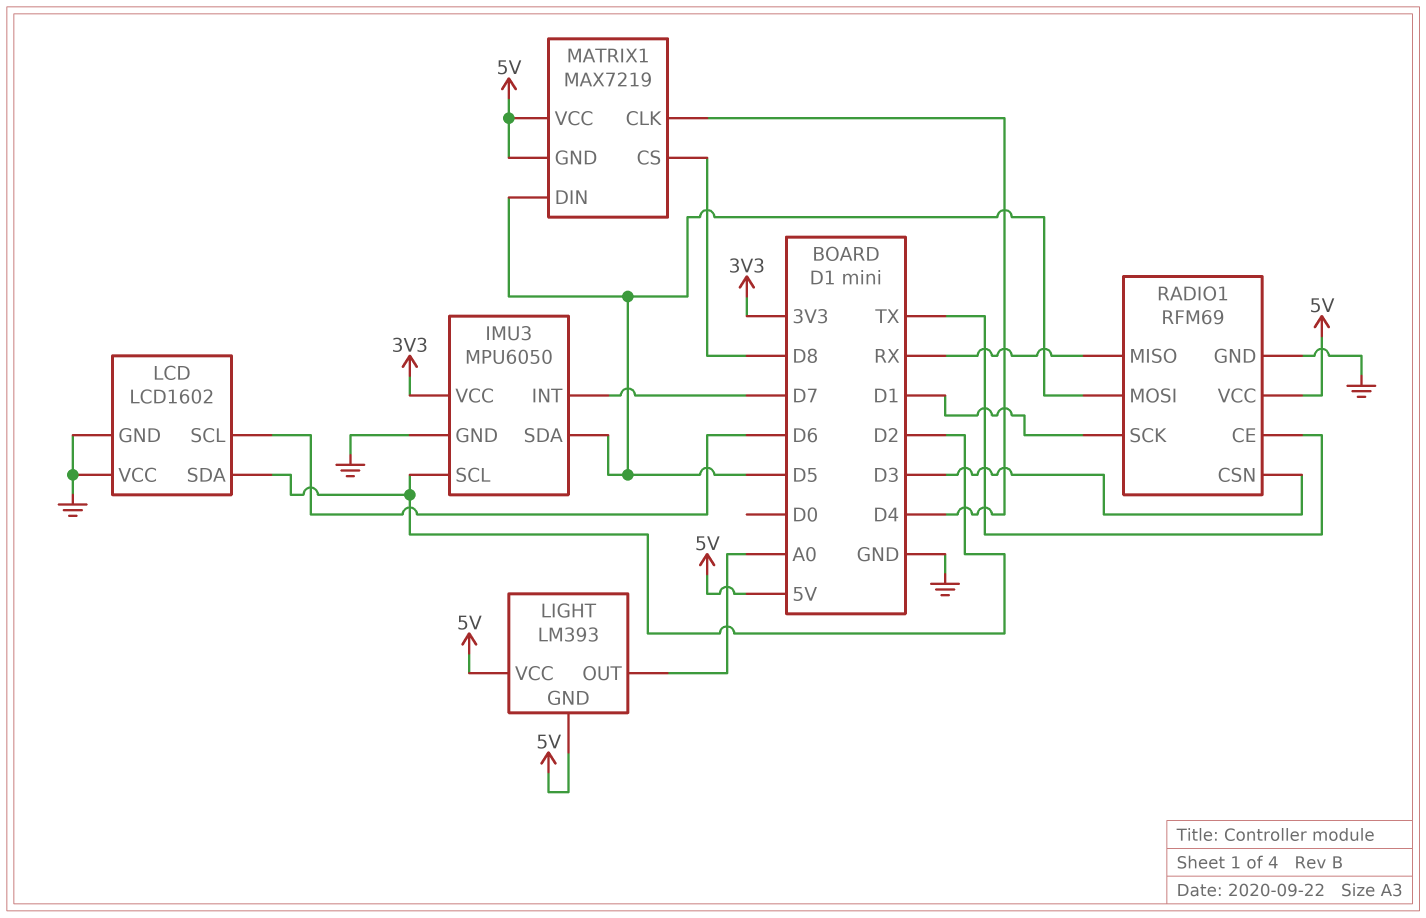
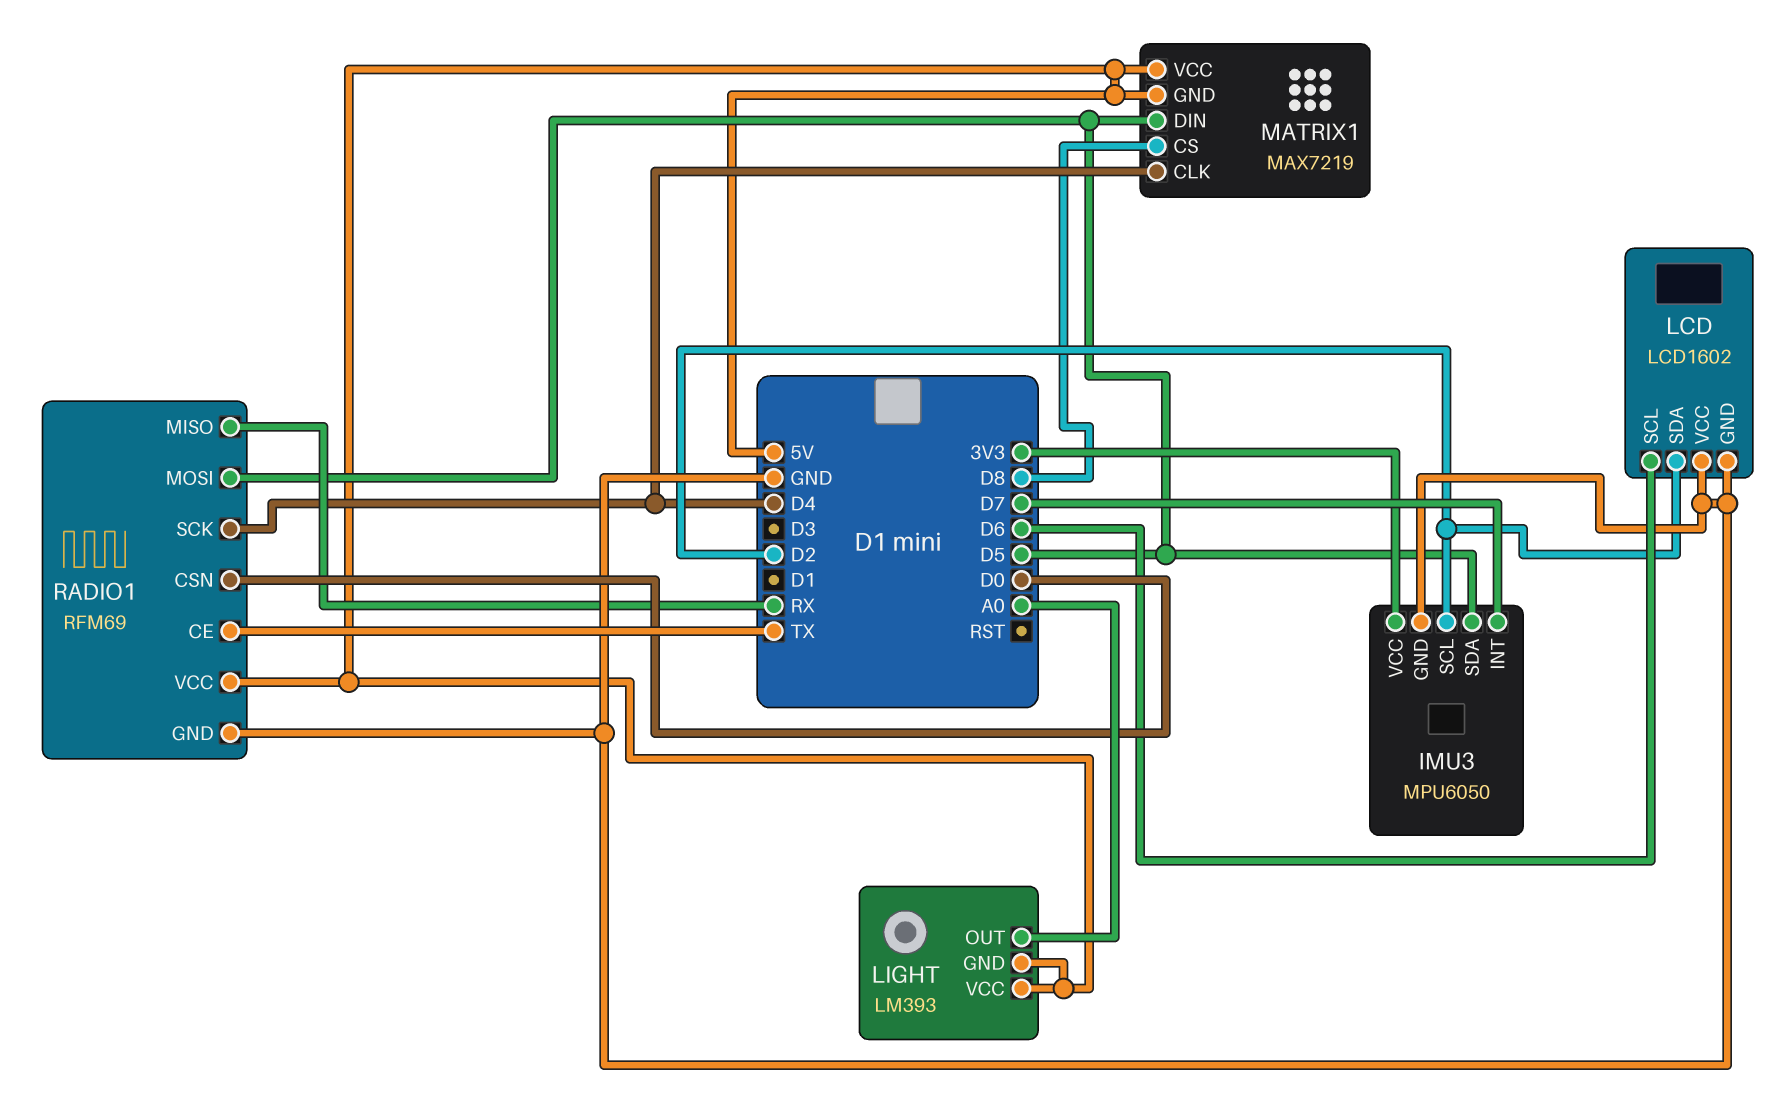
RADIO1 pin CSN: D3 -> D0
RADIO1 pin SCK: D1 -> D4

